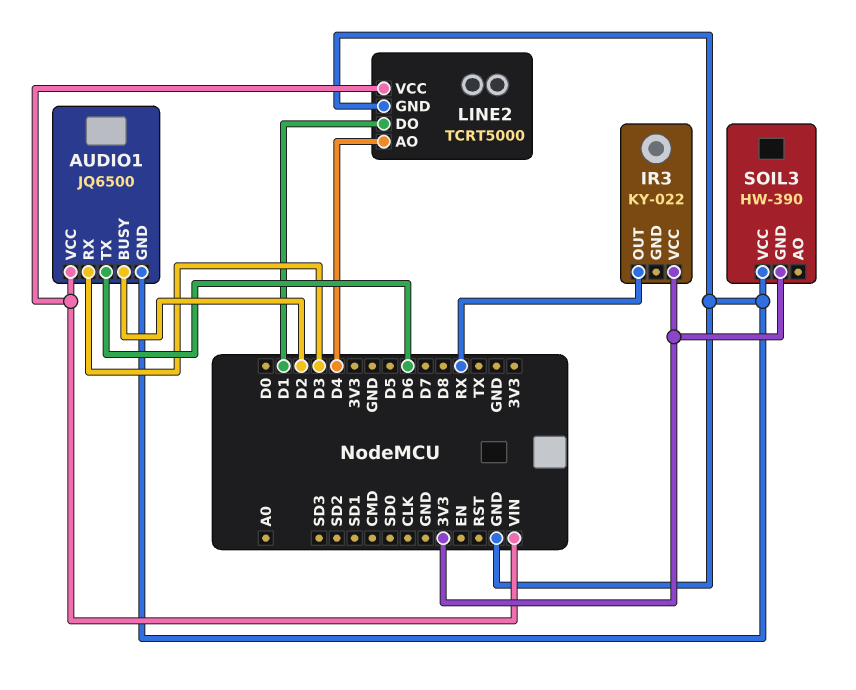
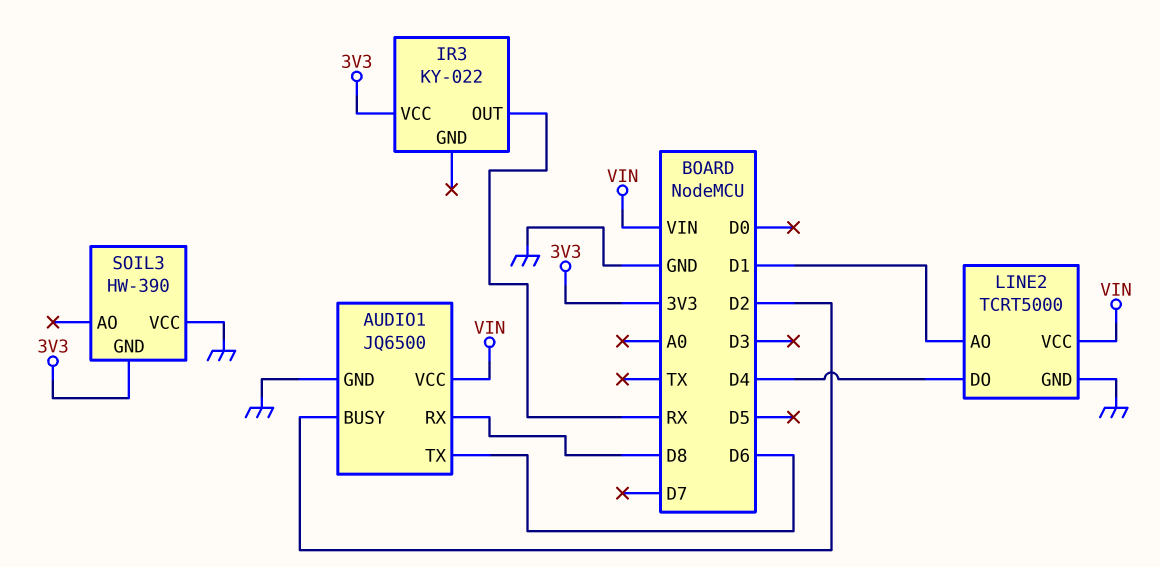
AUDIO1 pin RX: D3 -> D8
LINE2 pin AO: D4 -> D1
LINE2 pin DO: D1 -> D4

